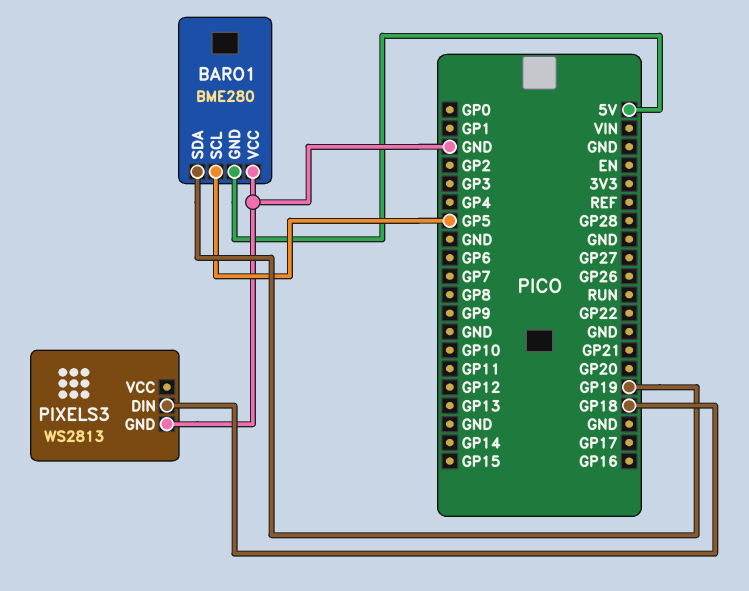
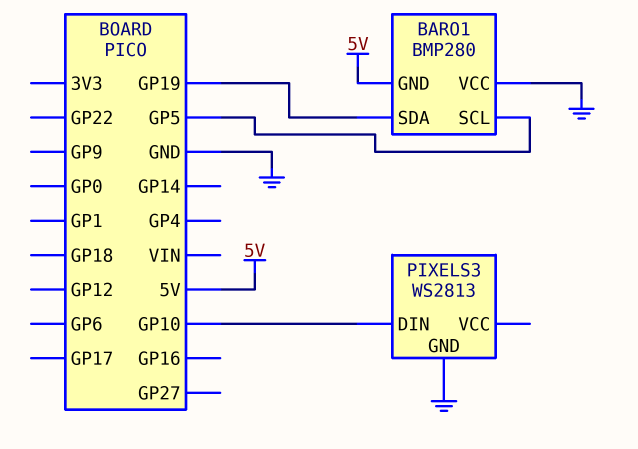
BARO1: BME280 -> BMP280
PIXELS3 pin DIN: GP18 -> GP10

